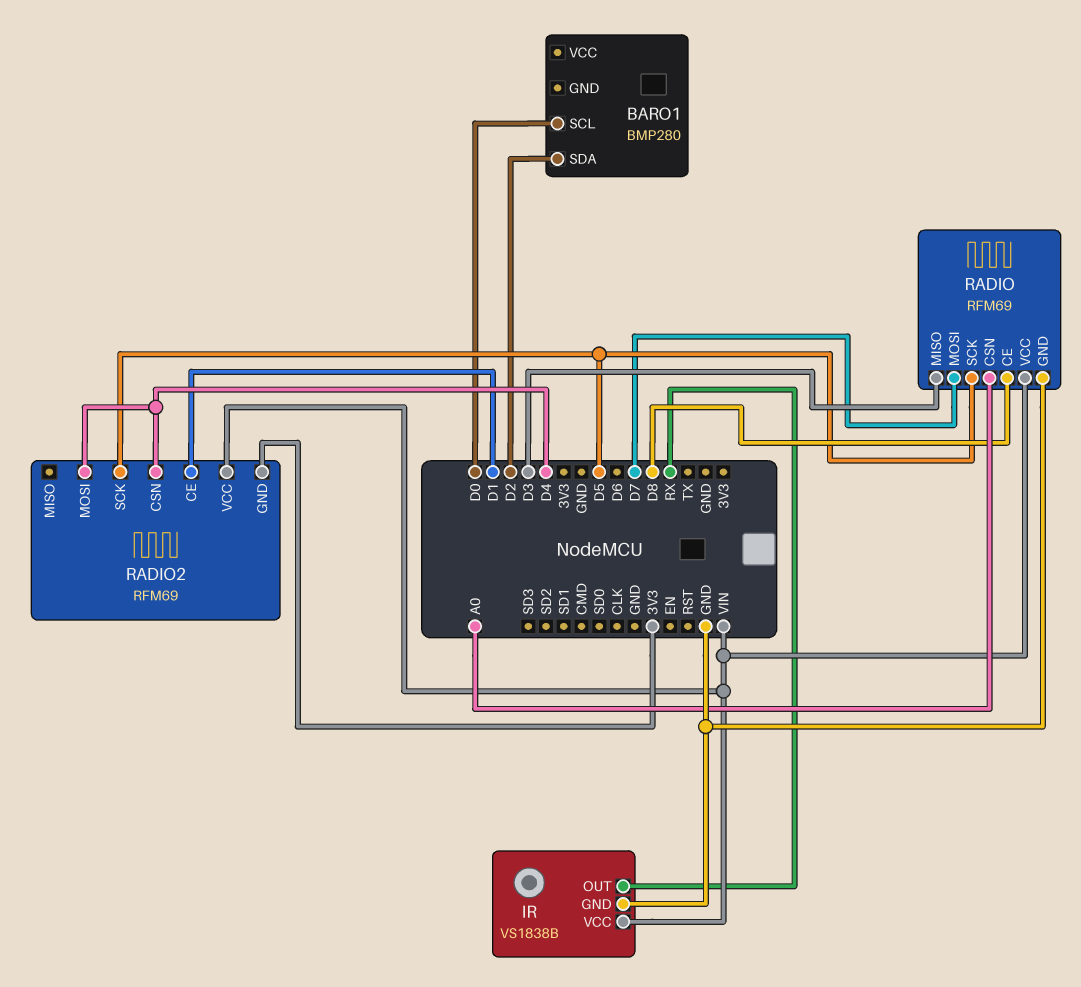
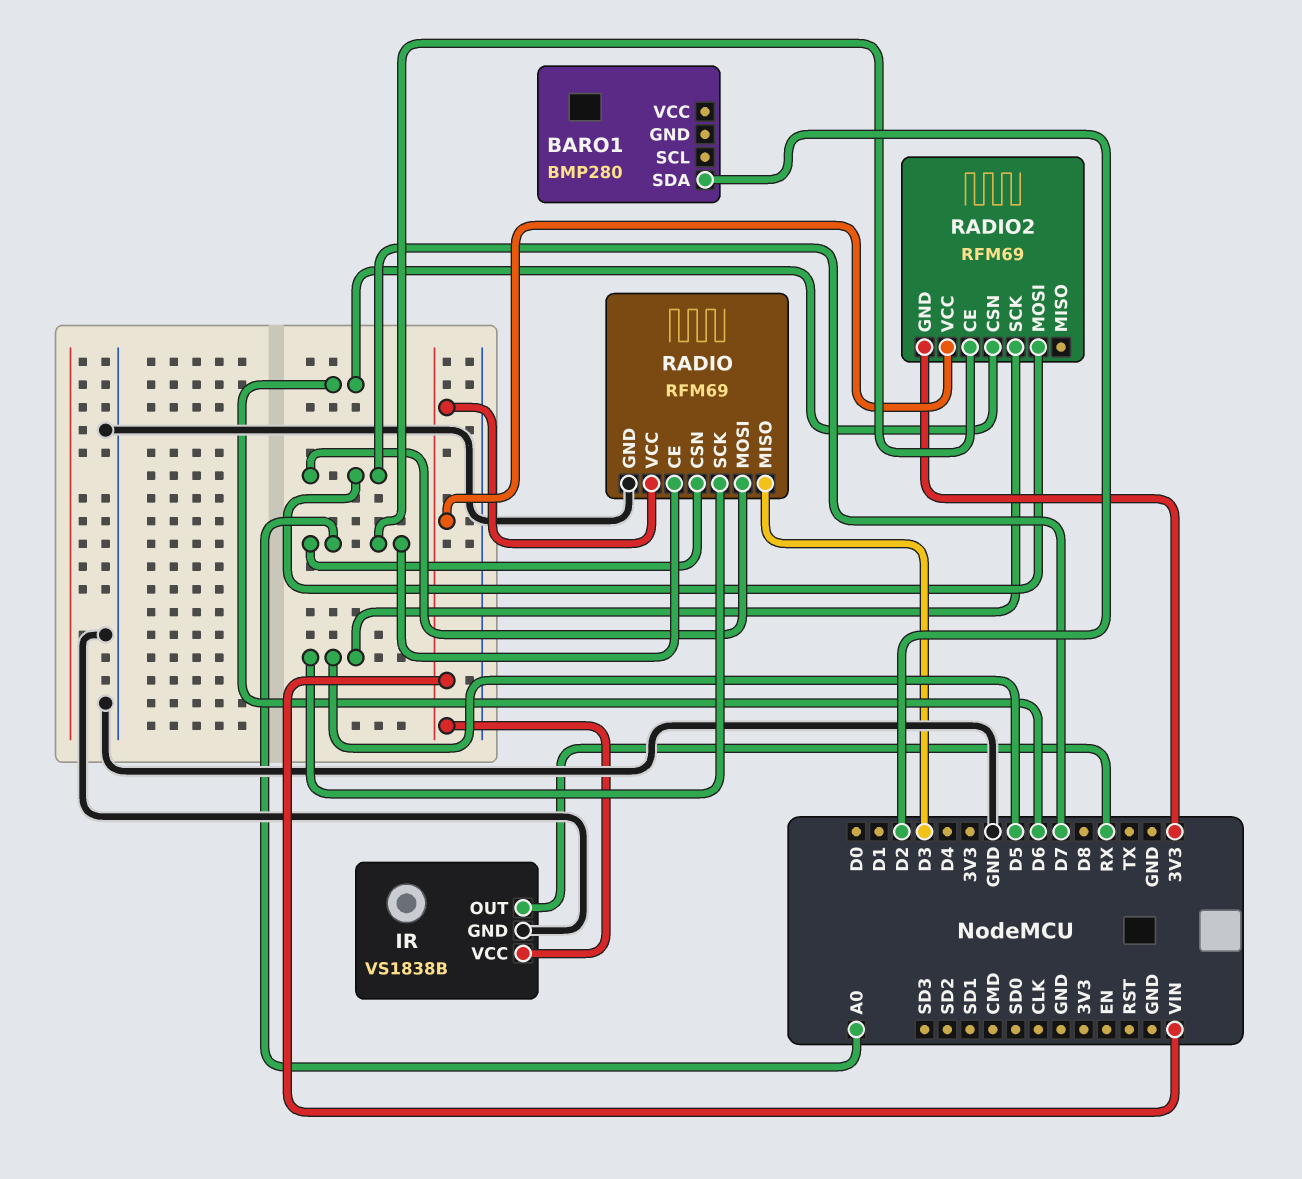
BARO1 pin SCL: D0 -> none
RADIO pin CE: D8 -> A0
RADIO2 pin CE: D1 -> A0
RADIO2 pin CSN: D4 -> D6
RADIO2 pin MOSI: D4 -> D7

